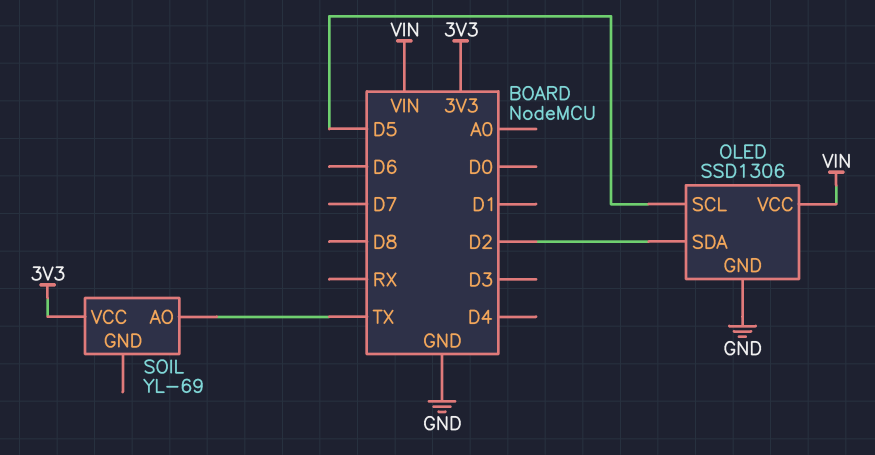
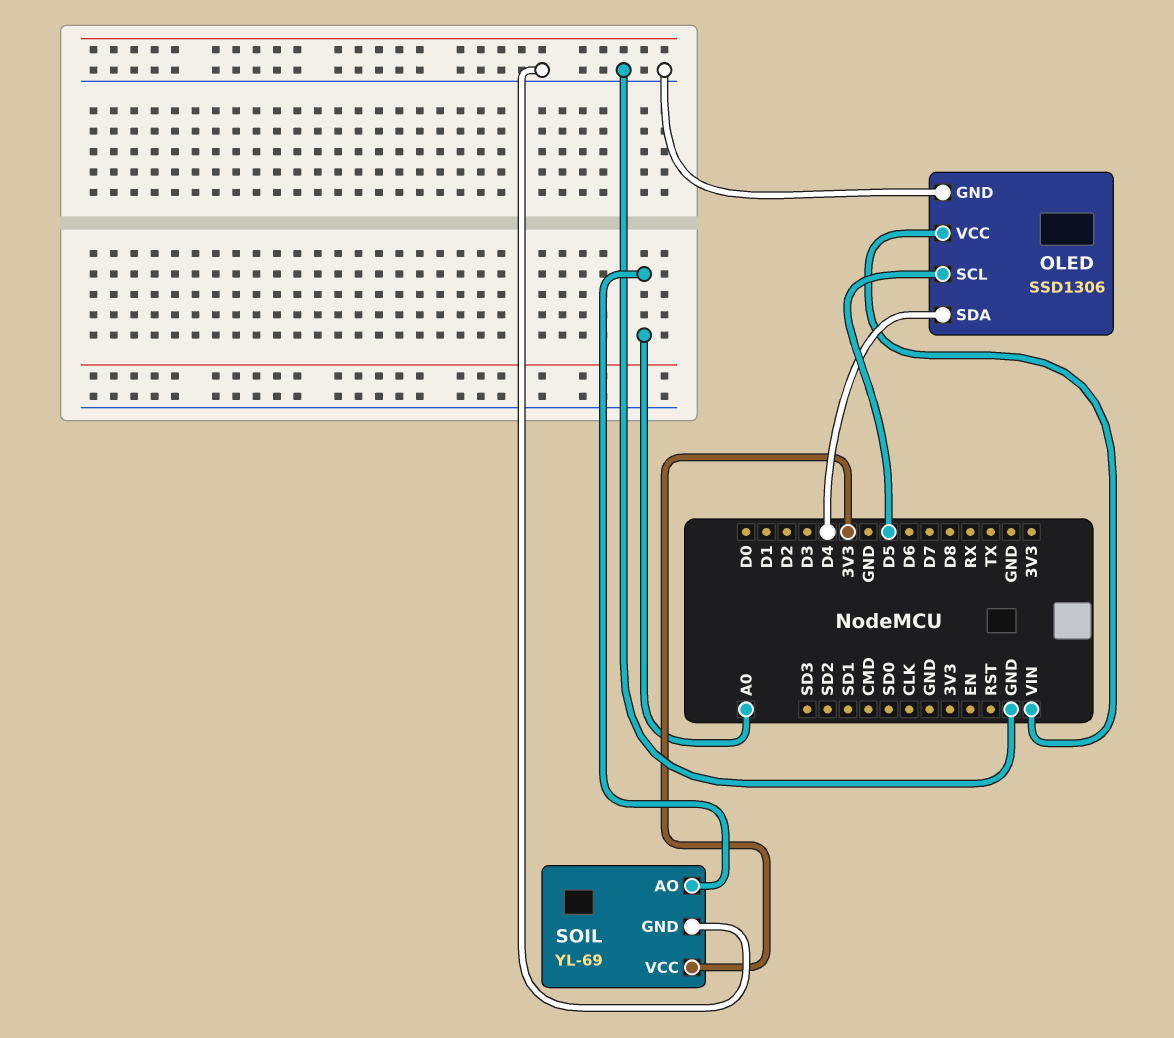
OLED pin SDA: D2 -> D4
SOIL pin AO: TX -> A0
SOIL pin GND: none -> GND

